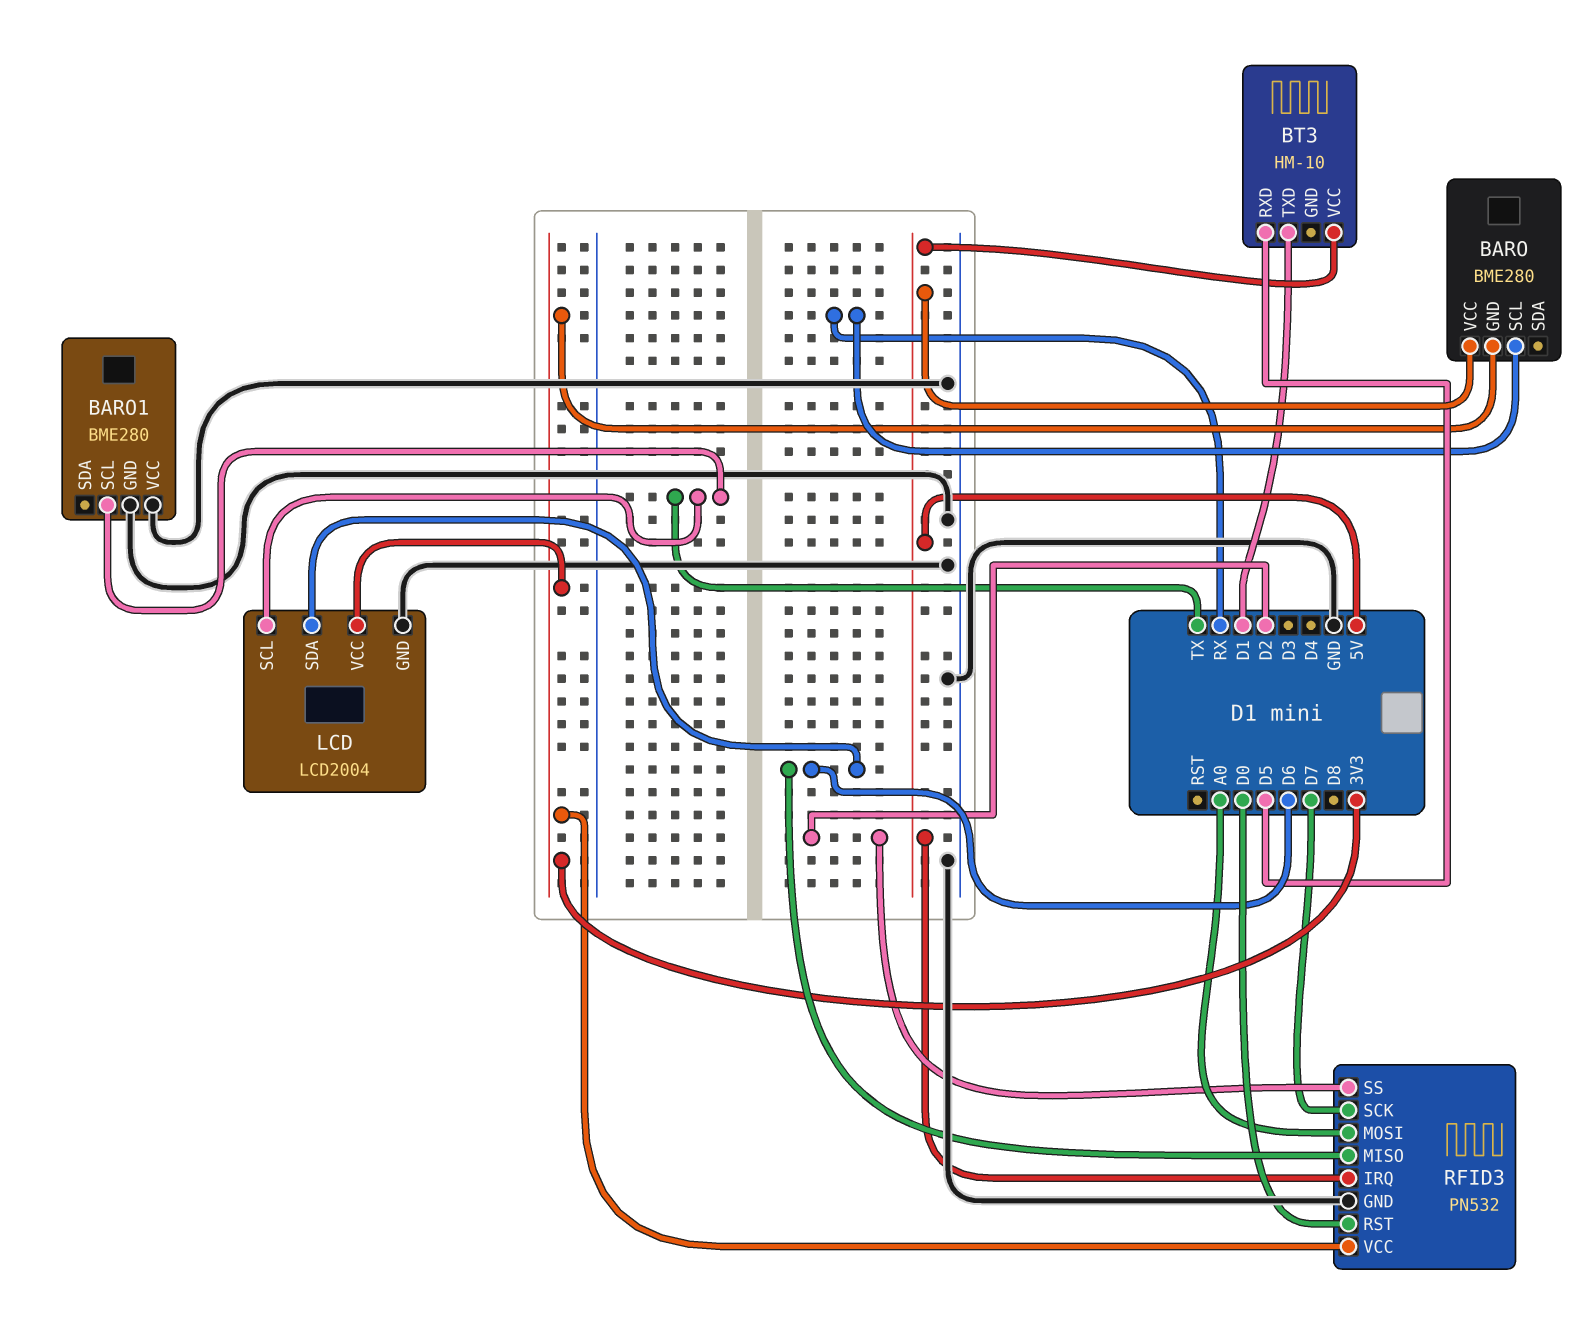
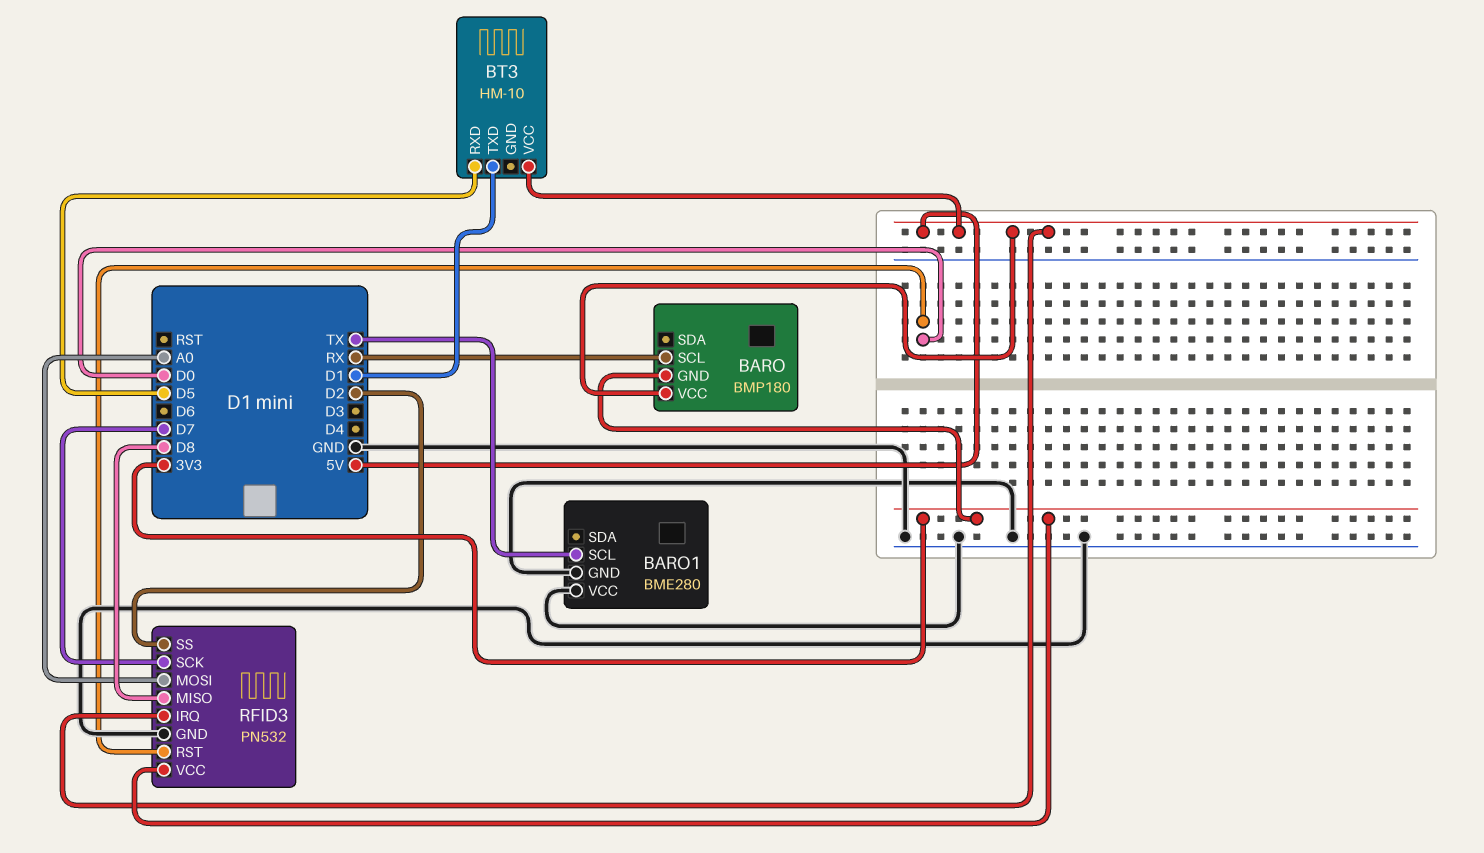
BARO: BME280 -> BMP180
LCD: LCD2004 -> none
LCD pin GND: GND -> none
LCD pin SCL: TX -> none
LCD pin SDA: D6 -> none
LCD pin VCC: 3V3 -> none
RFID3 pin MISO: D6 -> D8

